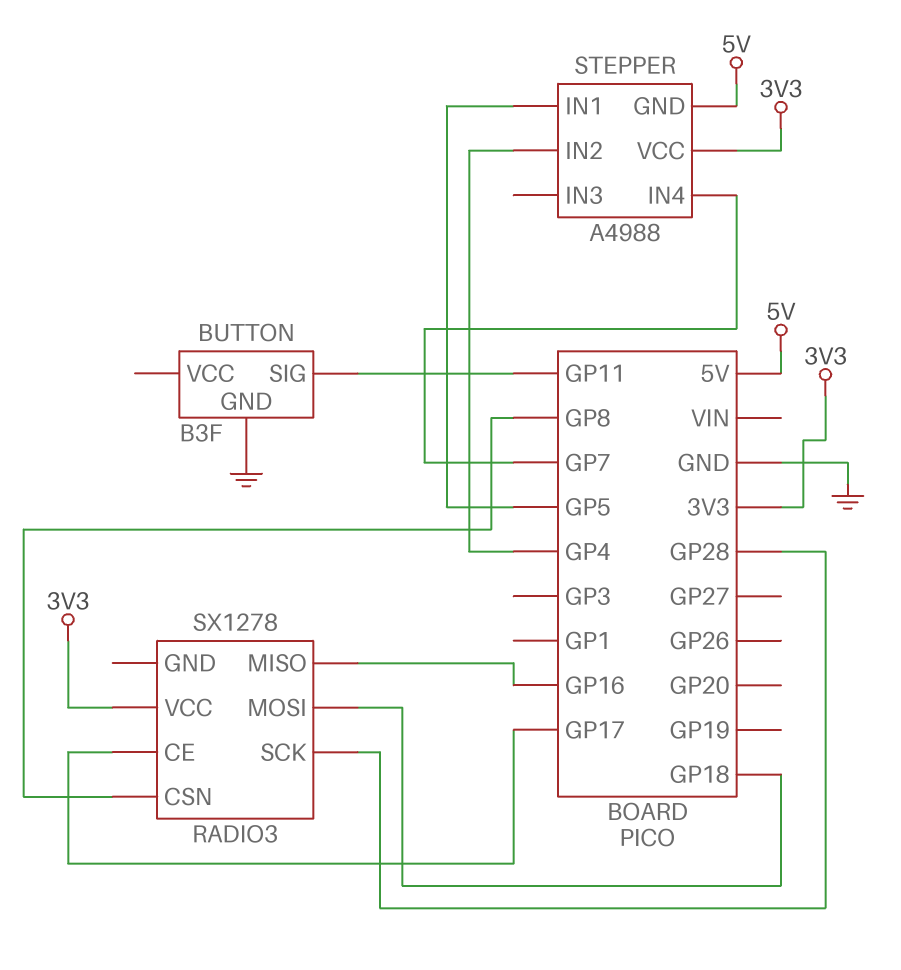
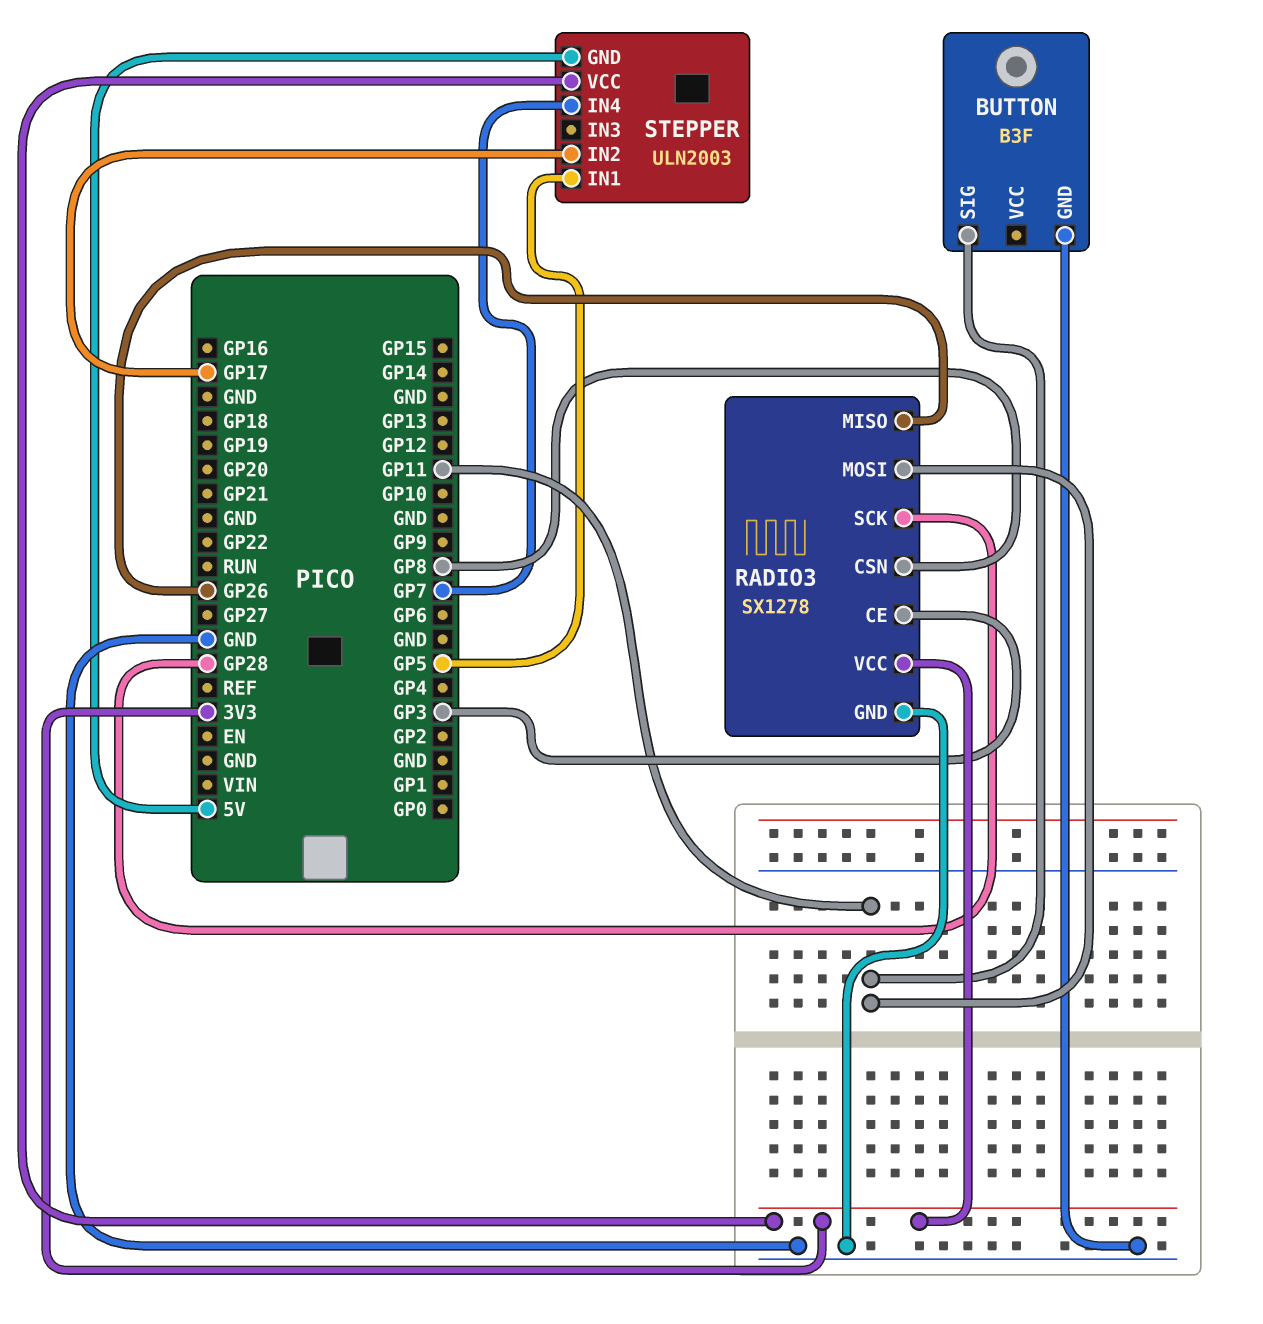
RADIO3 pin CE: GP17 -> GP3
RADIO3 pin GND: none -> GND
RADIO3 pin MISO: GP16 -> GP26
RADIO3 pin MOSI: GP18 -> GP11
STEPPER: A4988 -> ULN2003
STEPPER pin IN2: GP4 -> GP17

